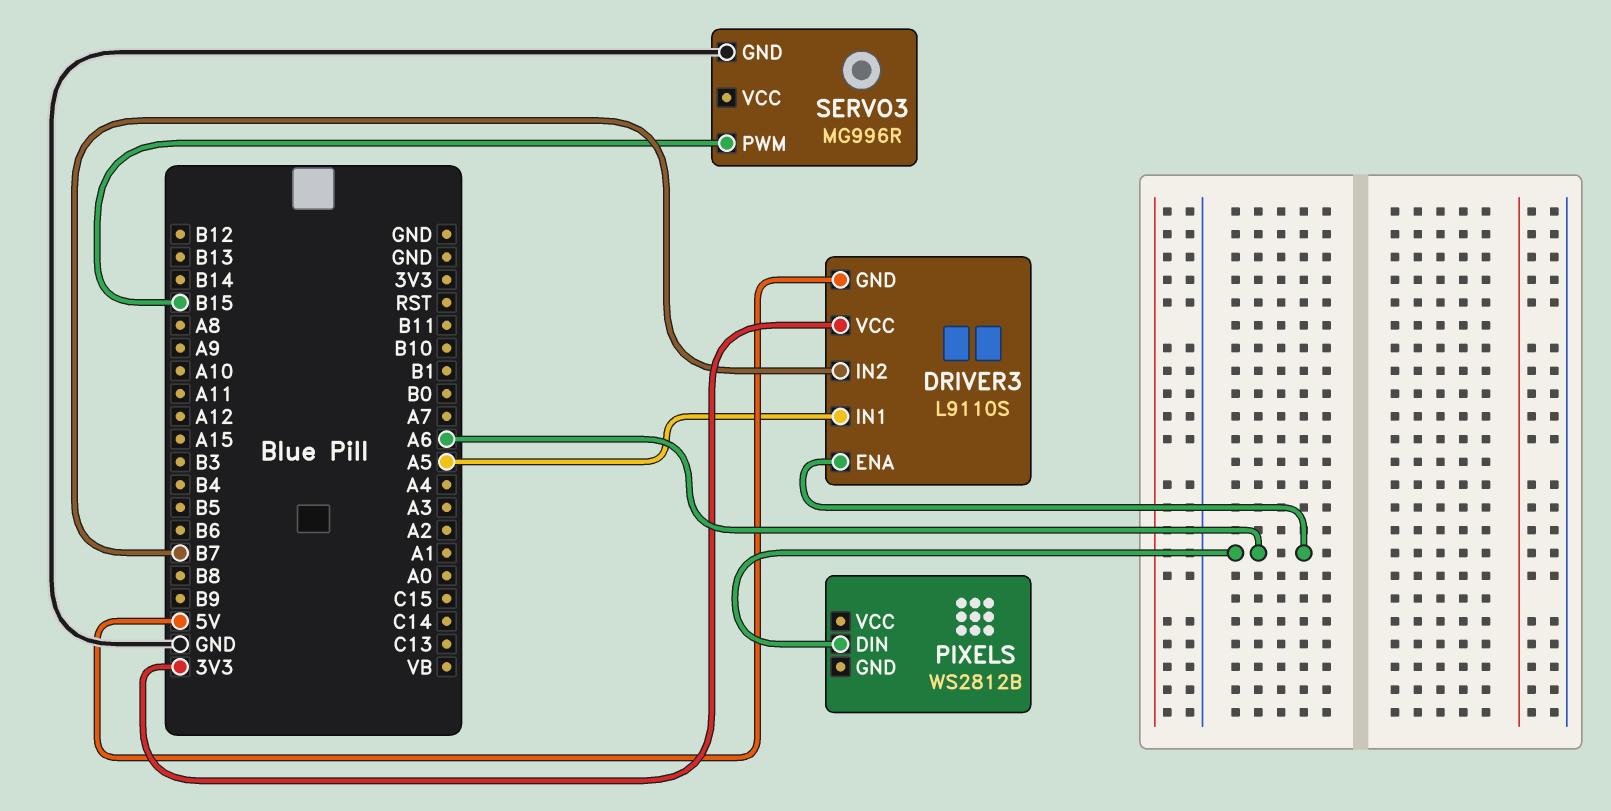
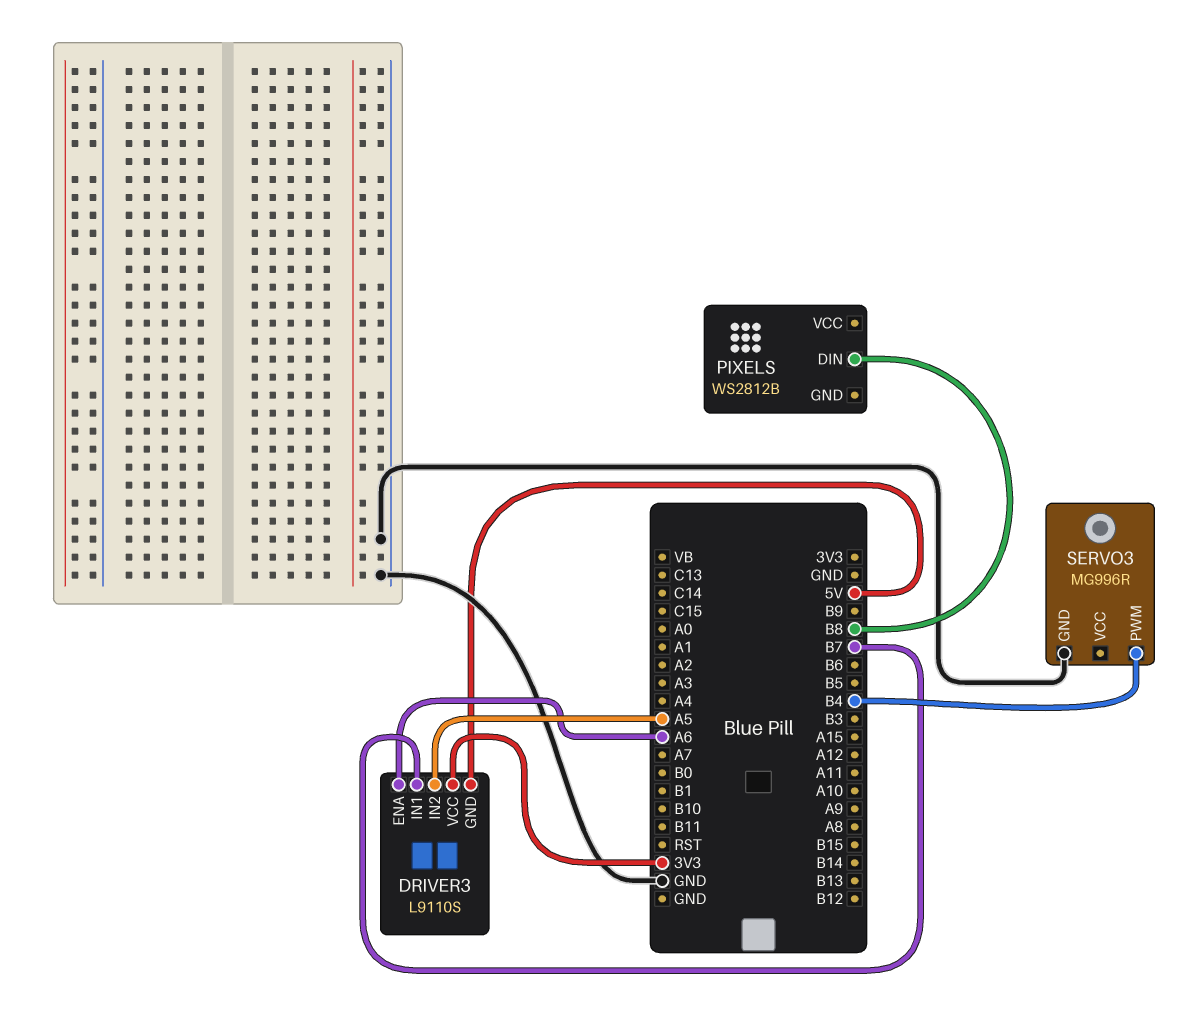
DRIVER3 pin IN1: A5 -> B7
DRIVER3 pin IN2: B7 -> A5
PIXELS pin DIN: A6 -> B8
SERVO3 pin PWM: B15 -> B4

